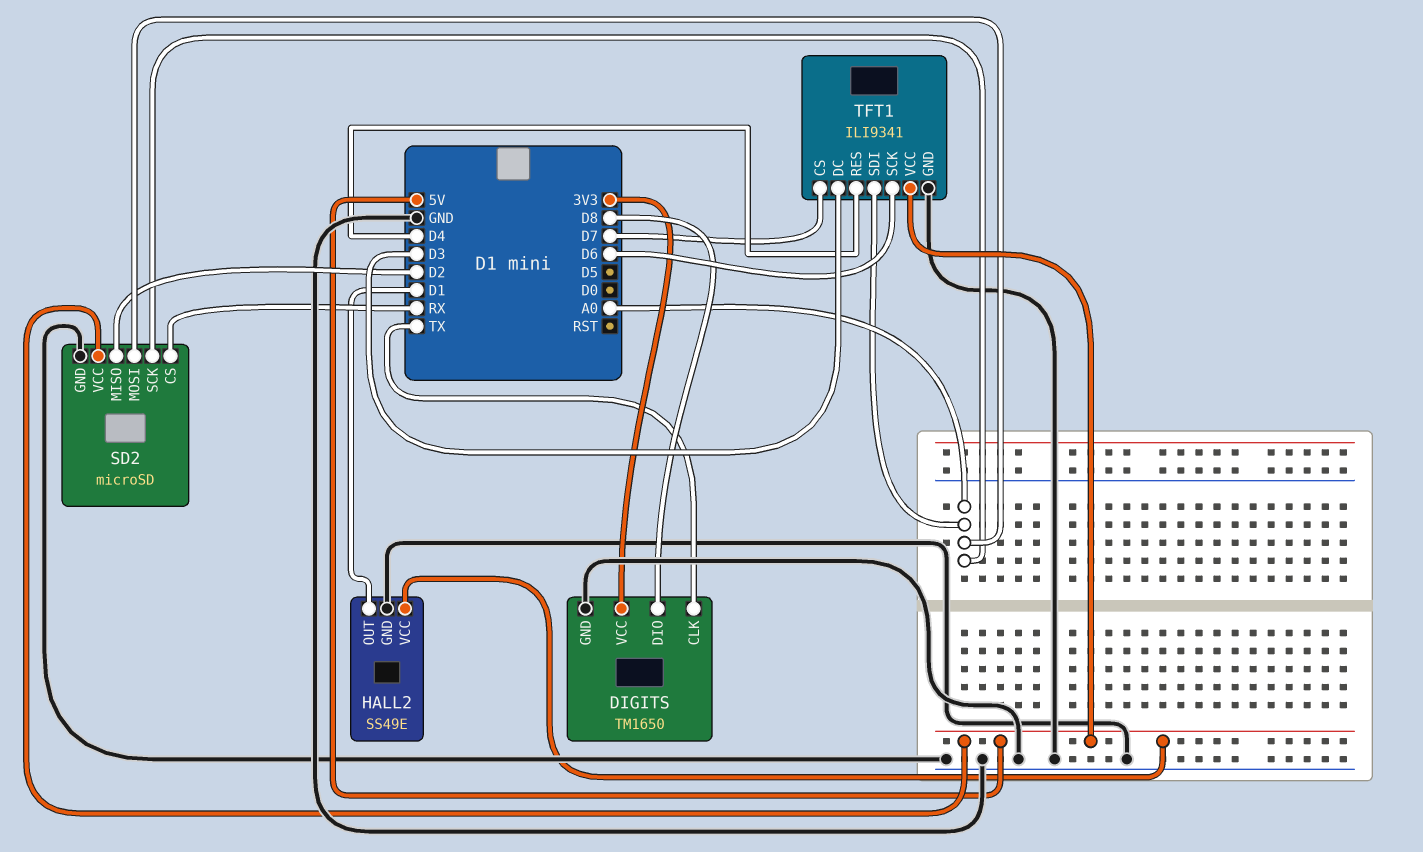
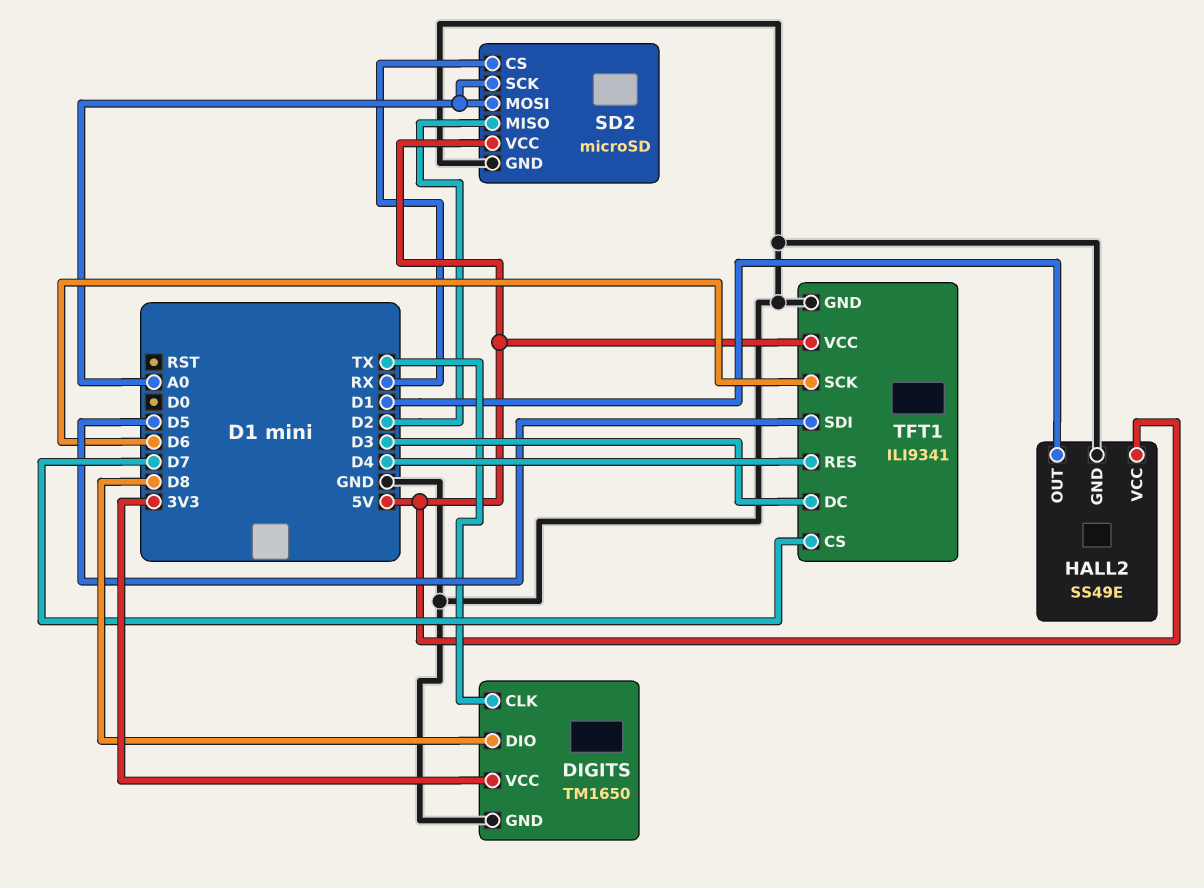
TFT1 pin SDI: A0 -> D5

